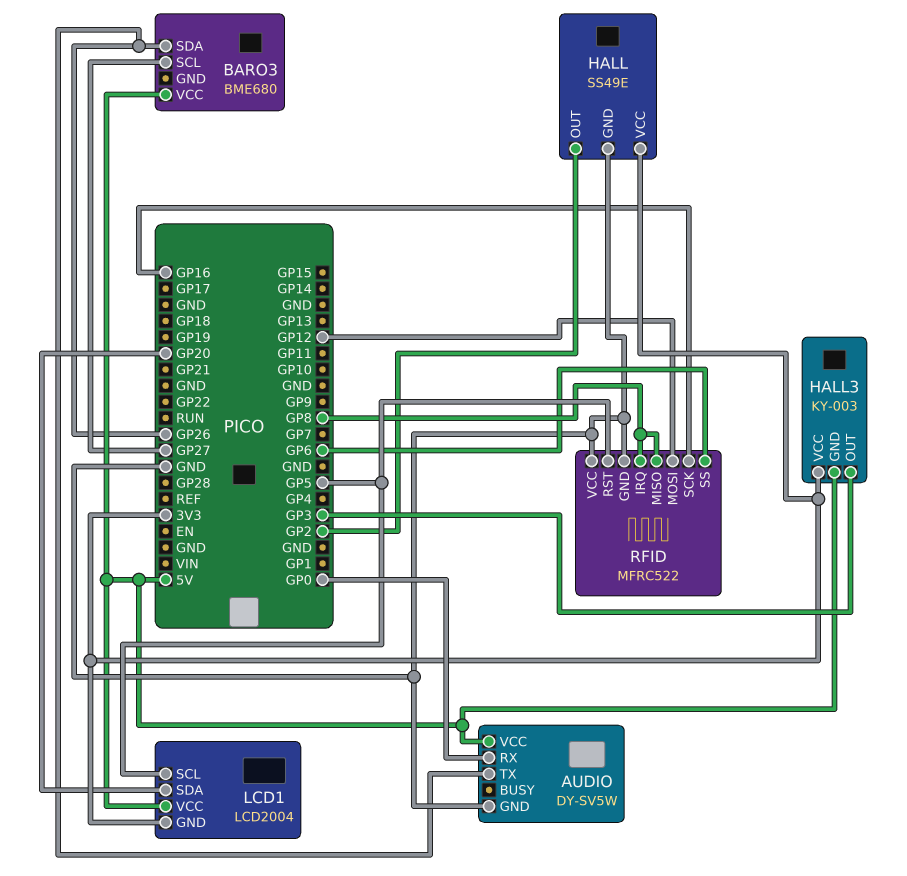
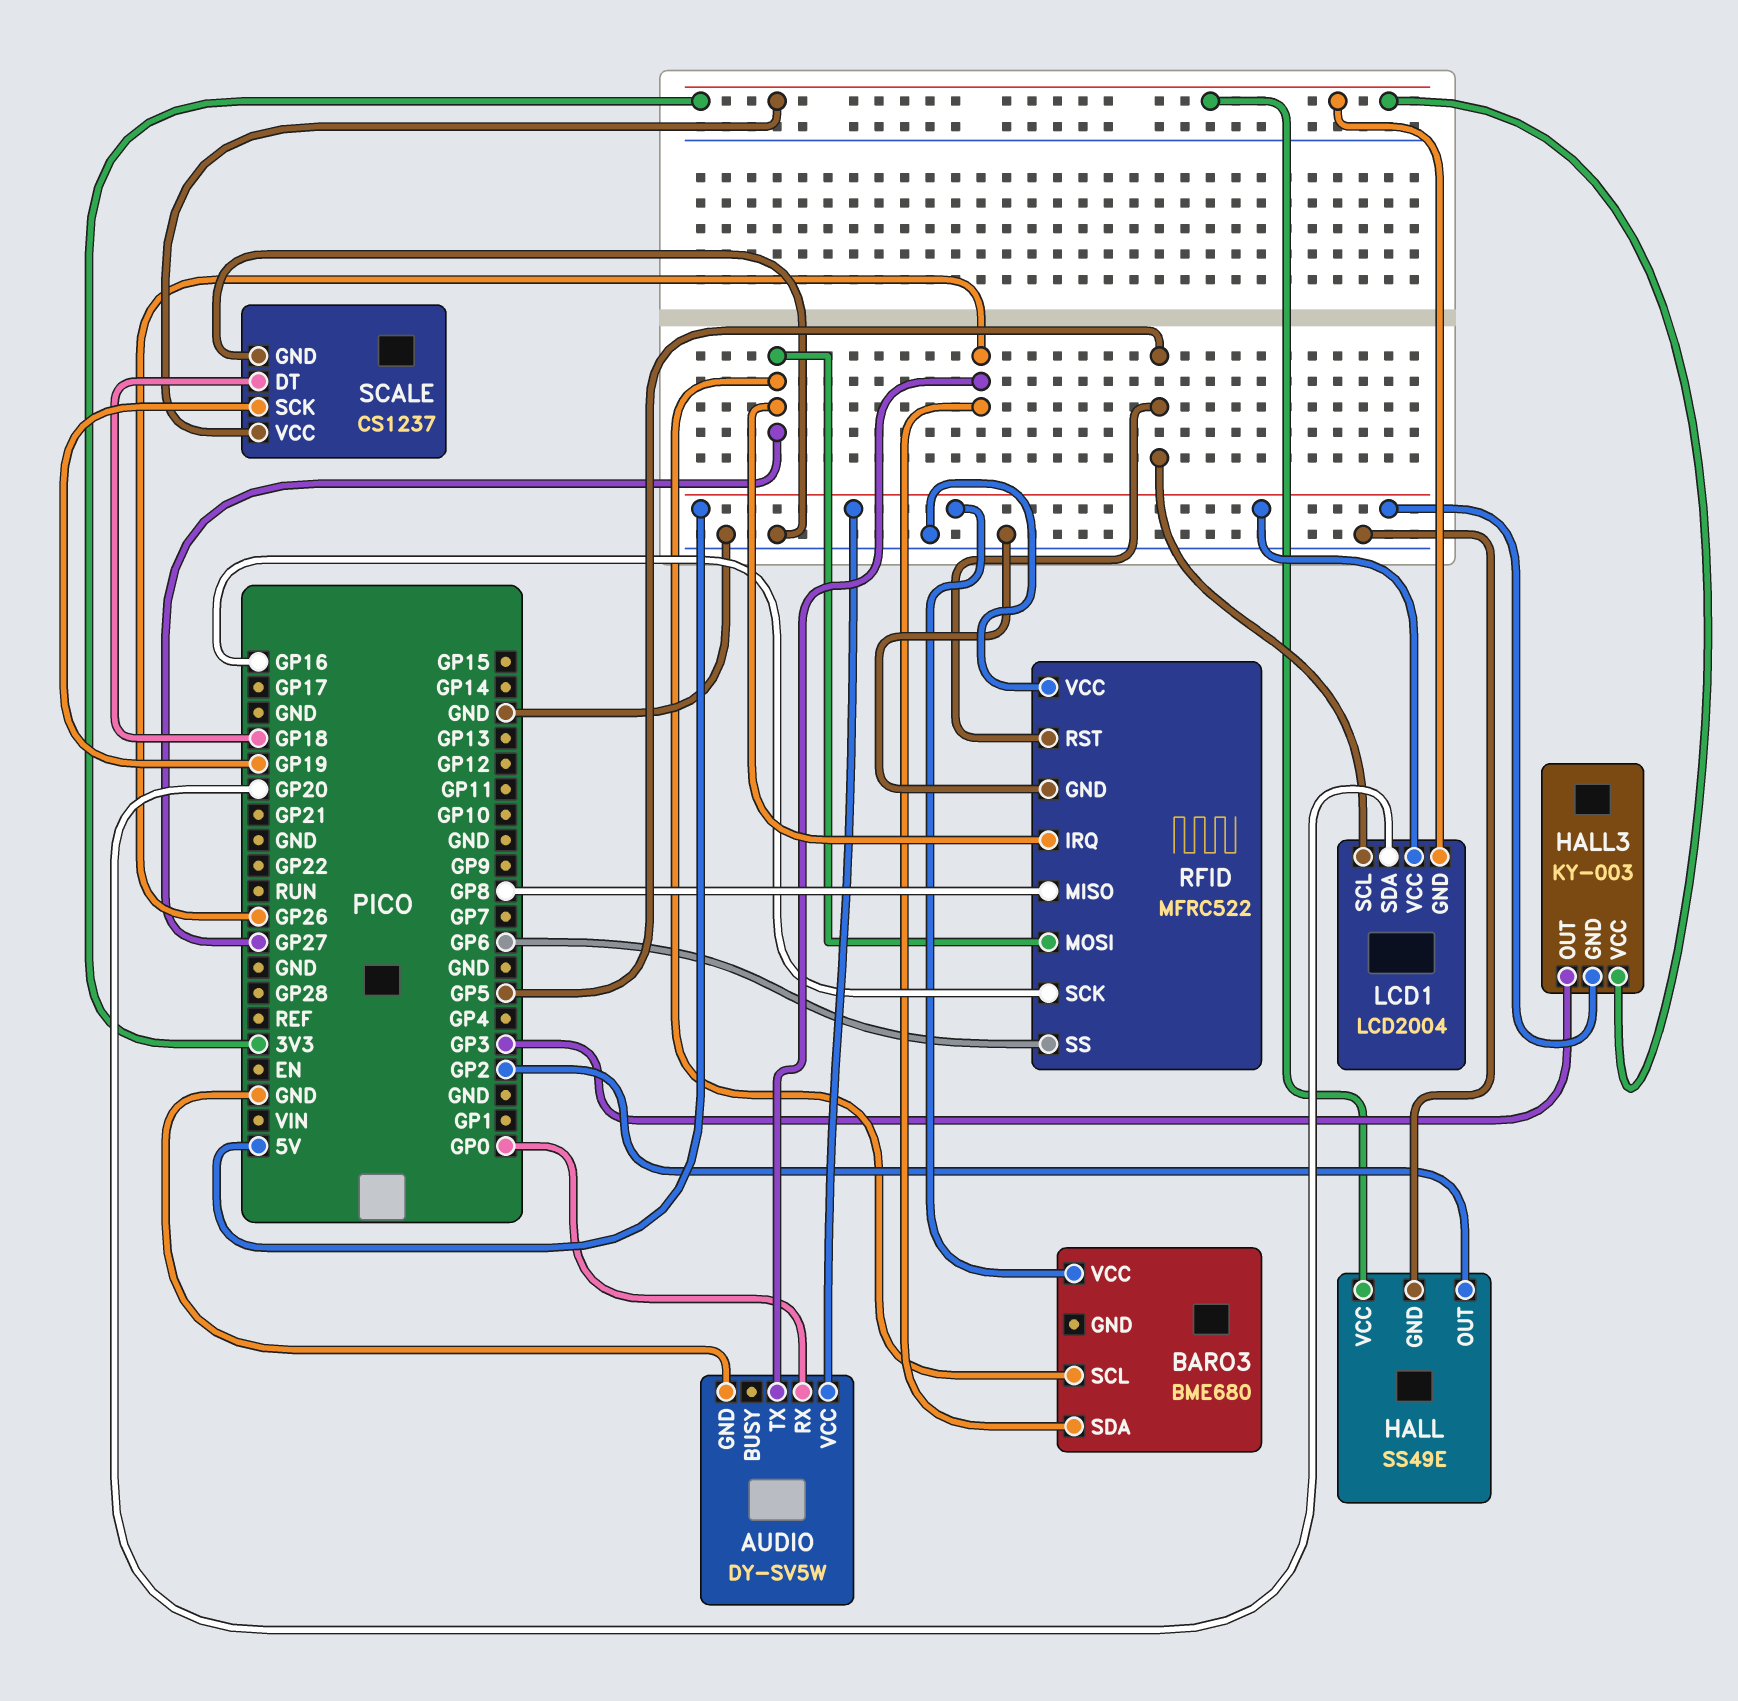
RFID pin IRQ: GP8 -> GP27
RFID pin MOSI: GP12 -> GP27
SCALE: none -> CS1237
SCALE pin DT: none -> GP18
SCALE pin GND: none -> GND
SCALE pin SCK: none -> GP19
SCALE pin VCC: none -> 3V3

